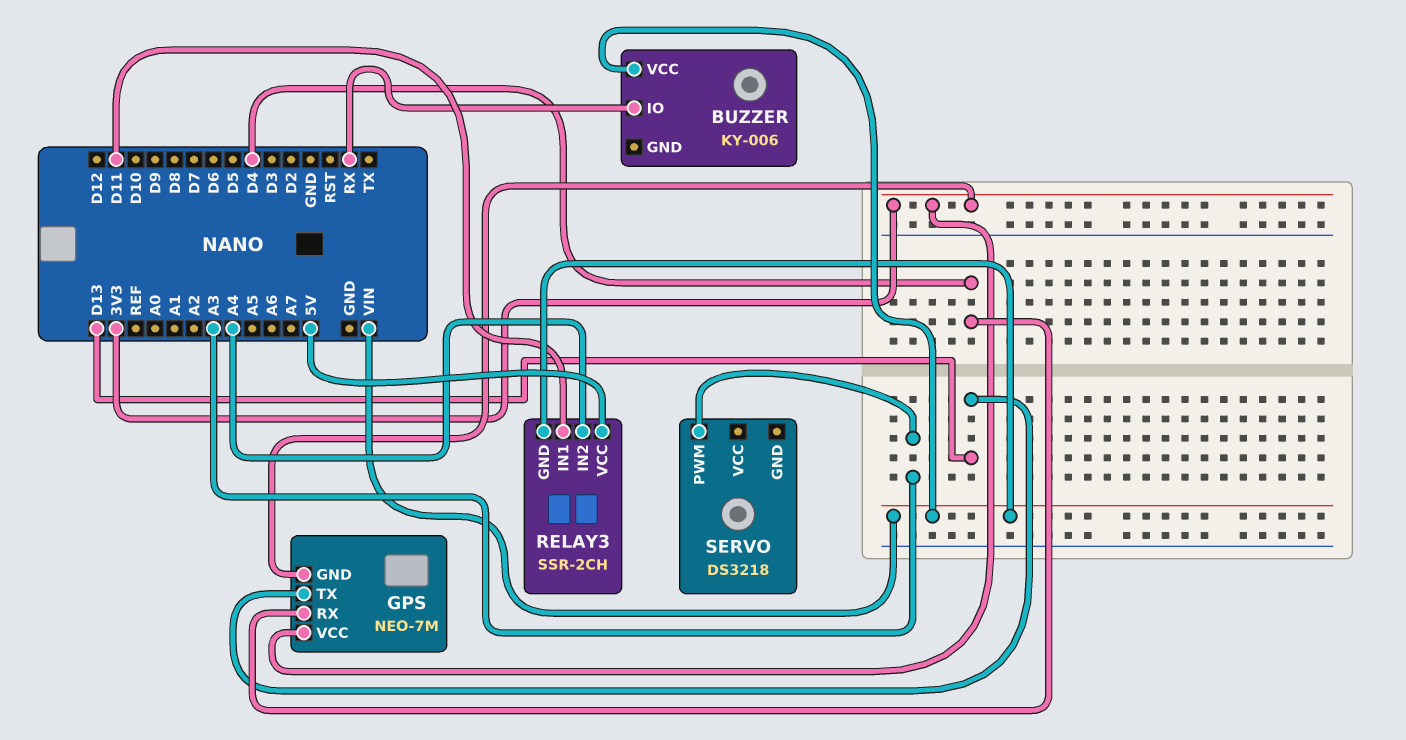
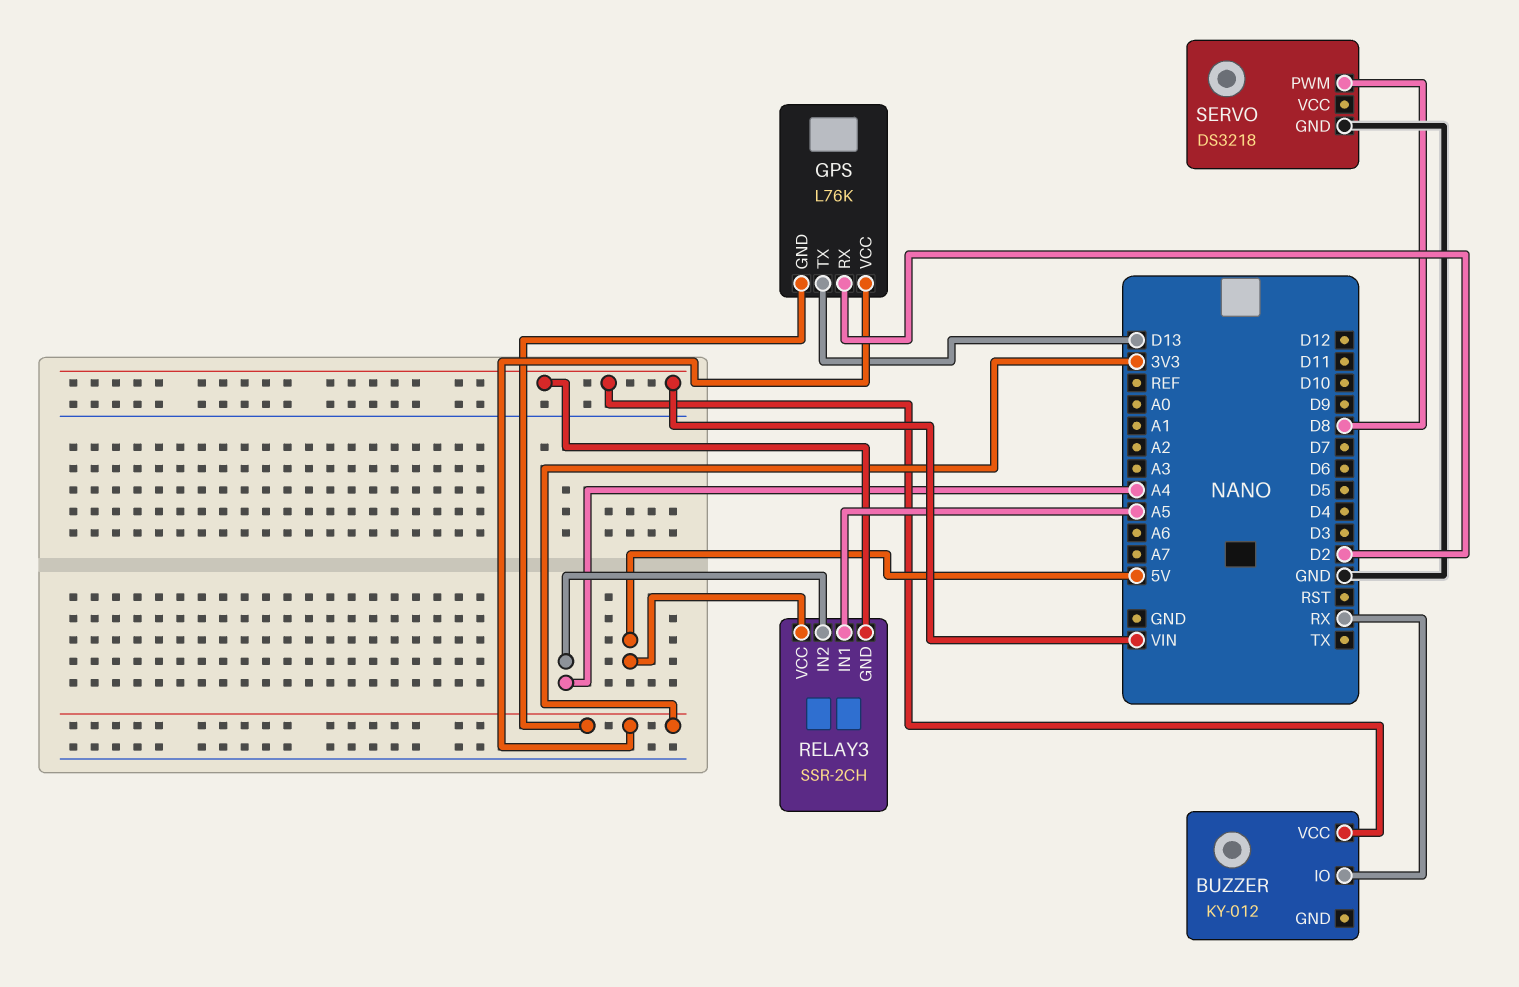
BUZZER: KY-006 -> KY-012
GPS: NEO-7M -> L76K
GPS pin RX: D4 -> D2
RELAY3 pin IN1: D11 -> A5
SERVO pin GND: none -> GND
SERVO pin PWM: A3 -> D8

